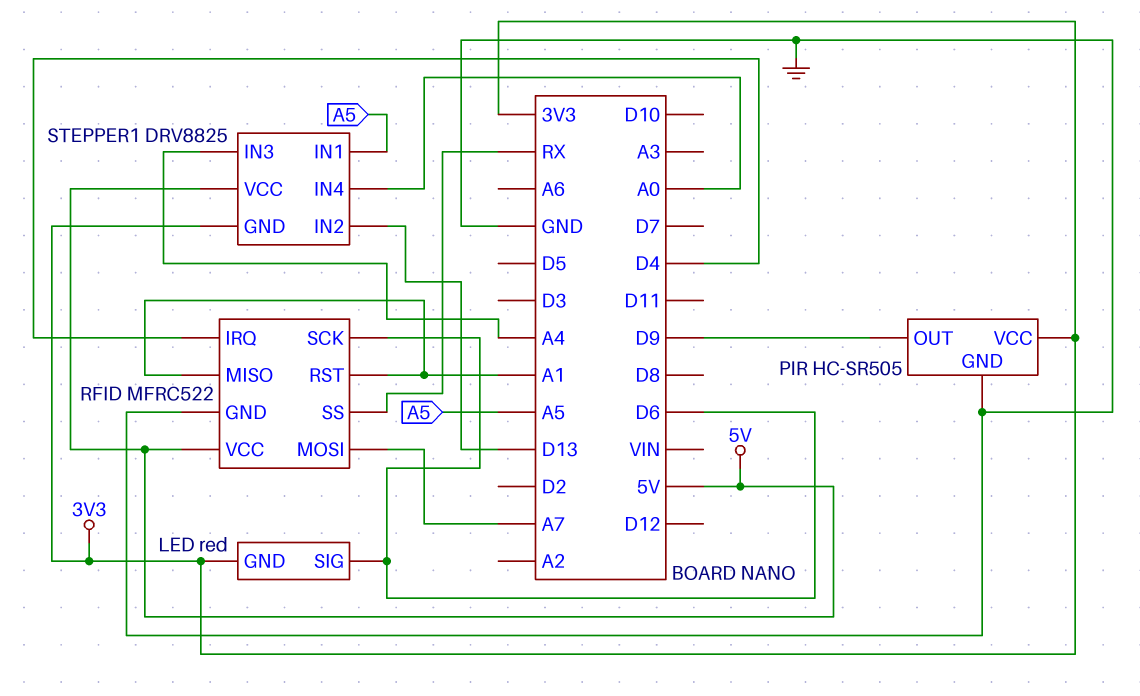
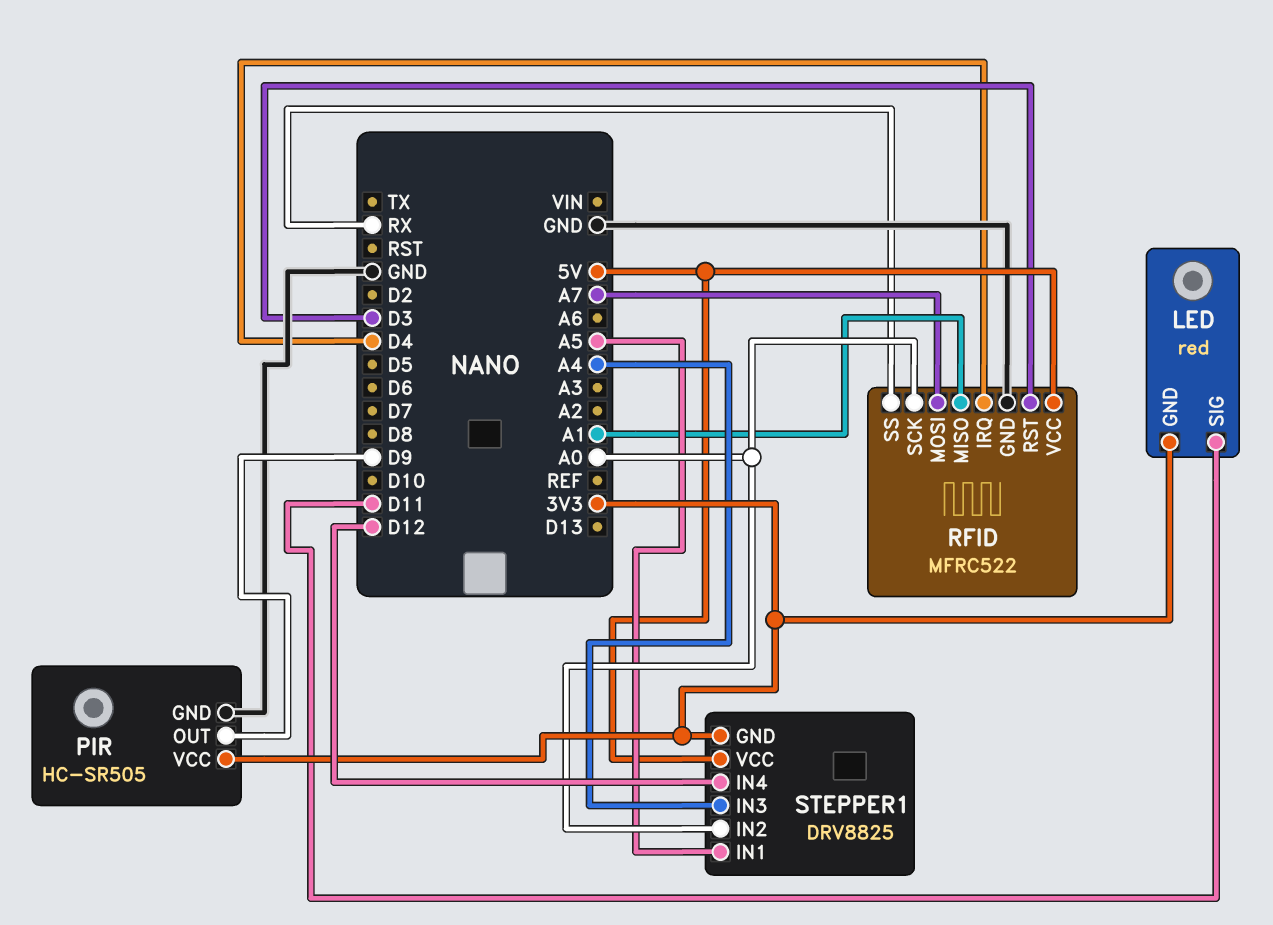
LED pin SIG: D6 -> D11
RFID pin RST: A1 -> D3
RFID pin SCK: D6 -> A0
STEPPER1 pin IN2: D13 -> A0
STEPPER1 pin IN4: A0 -> D12

